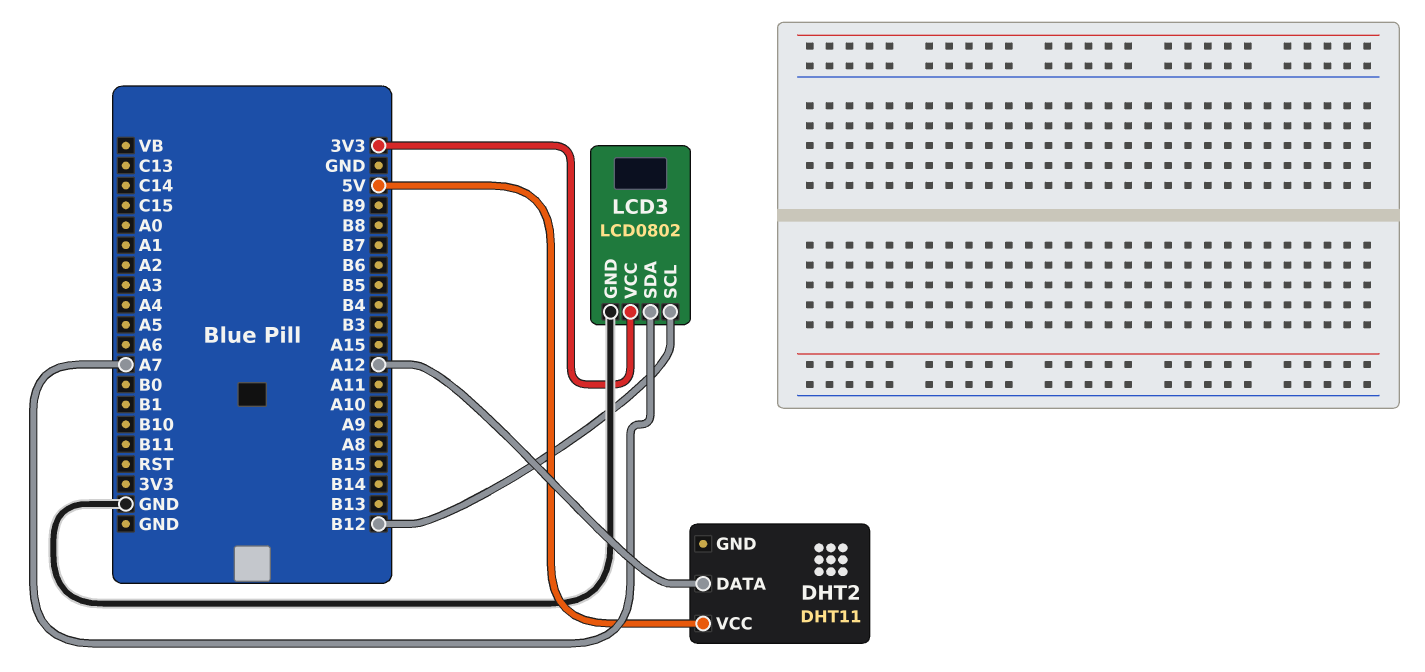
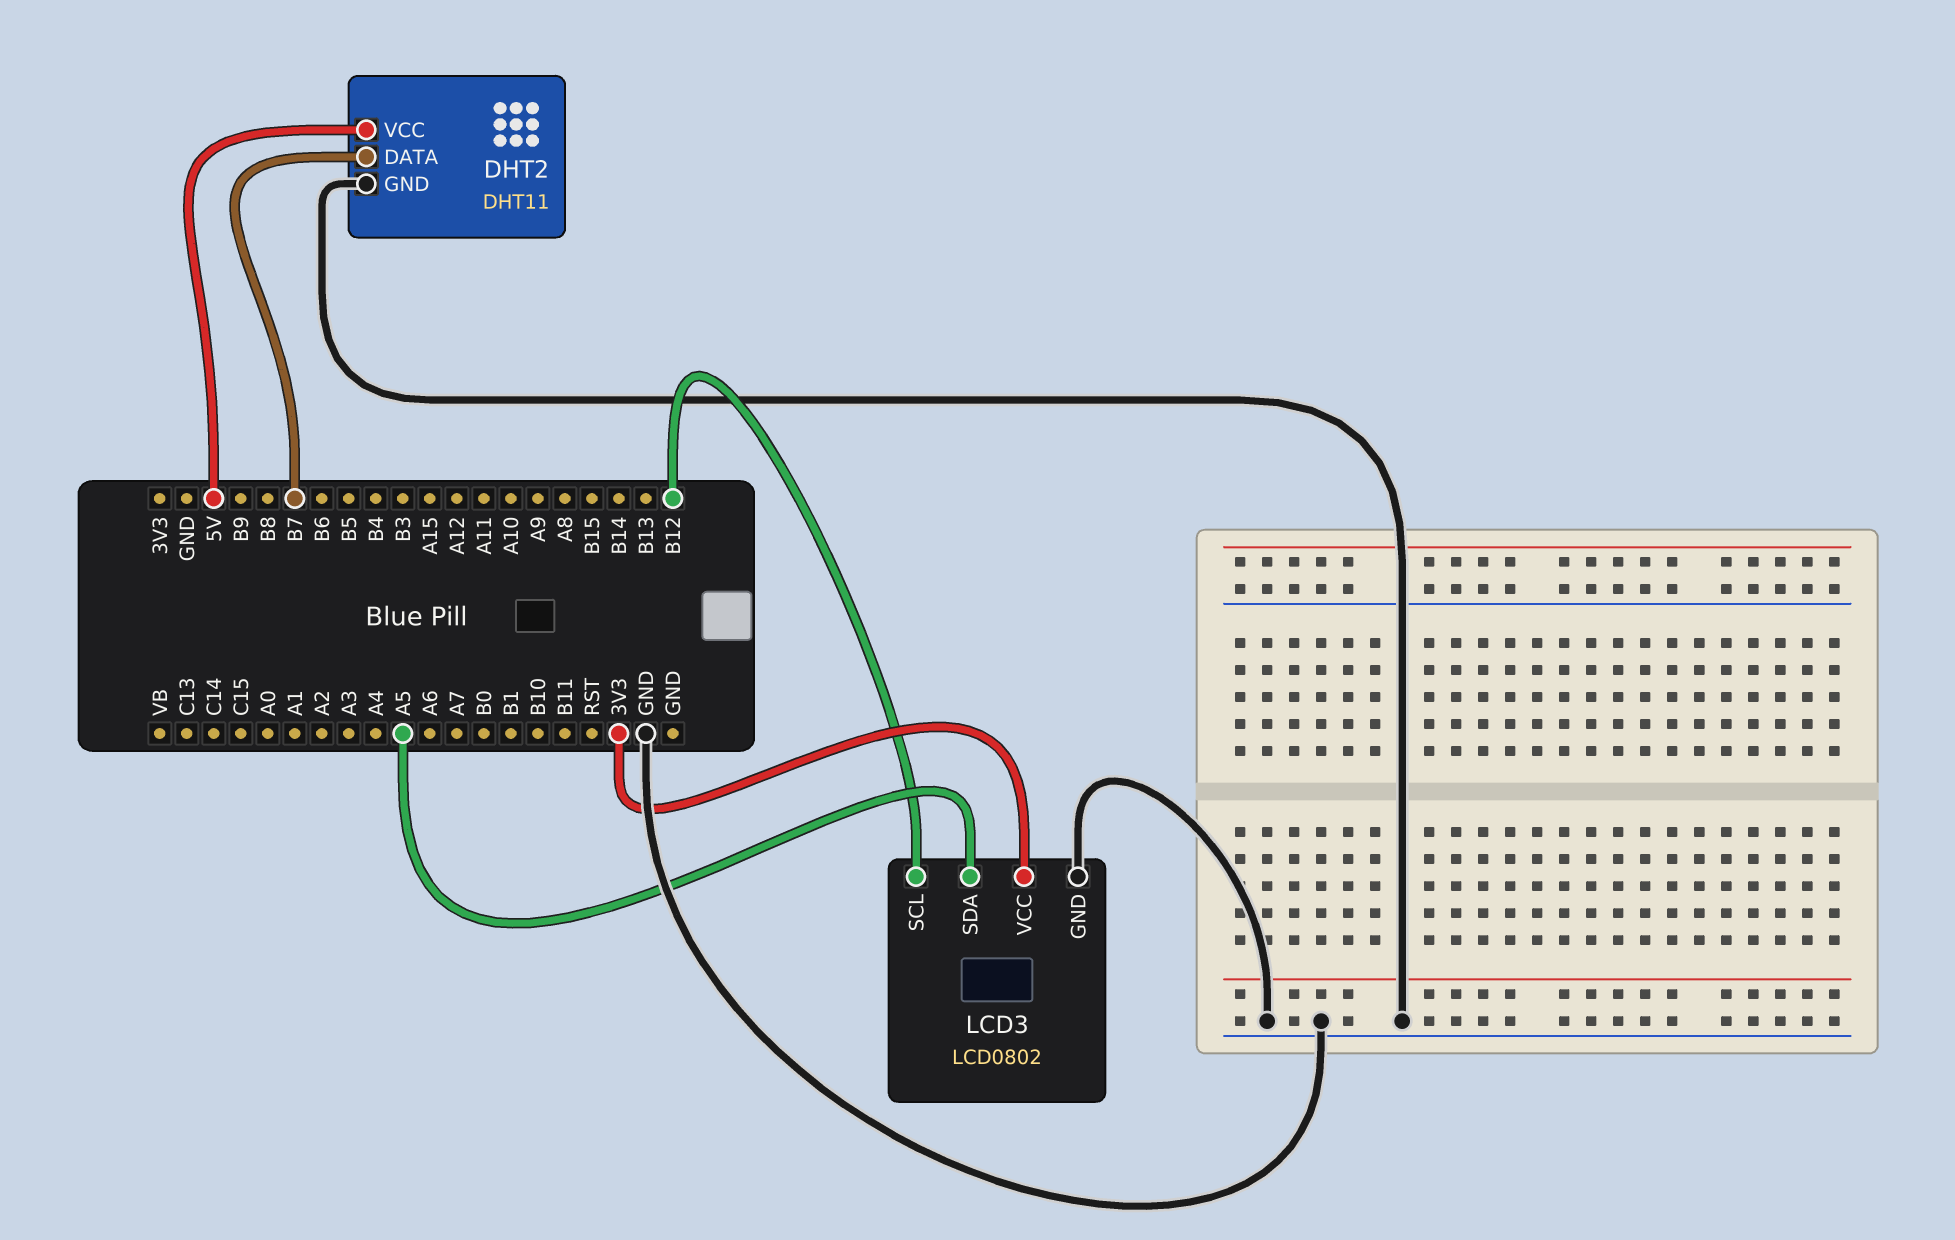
DHT2 pin DATA: A12 -> B7
DHT2 pin GND: none -> GND
LCD3 pin SDA: A7 -> A5

